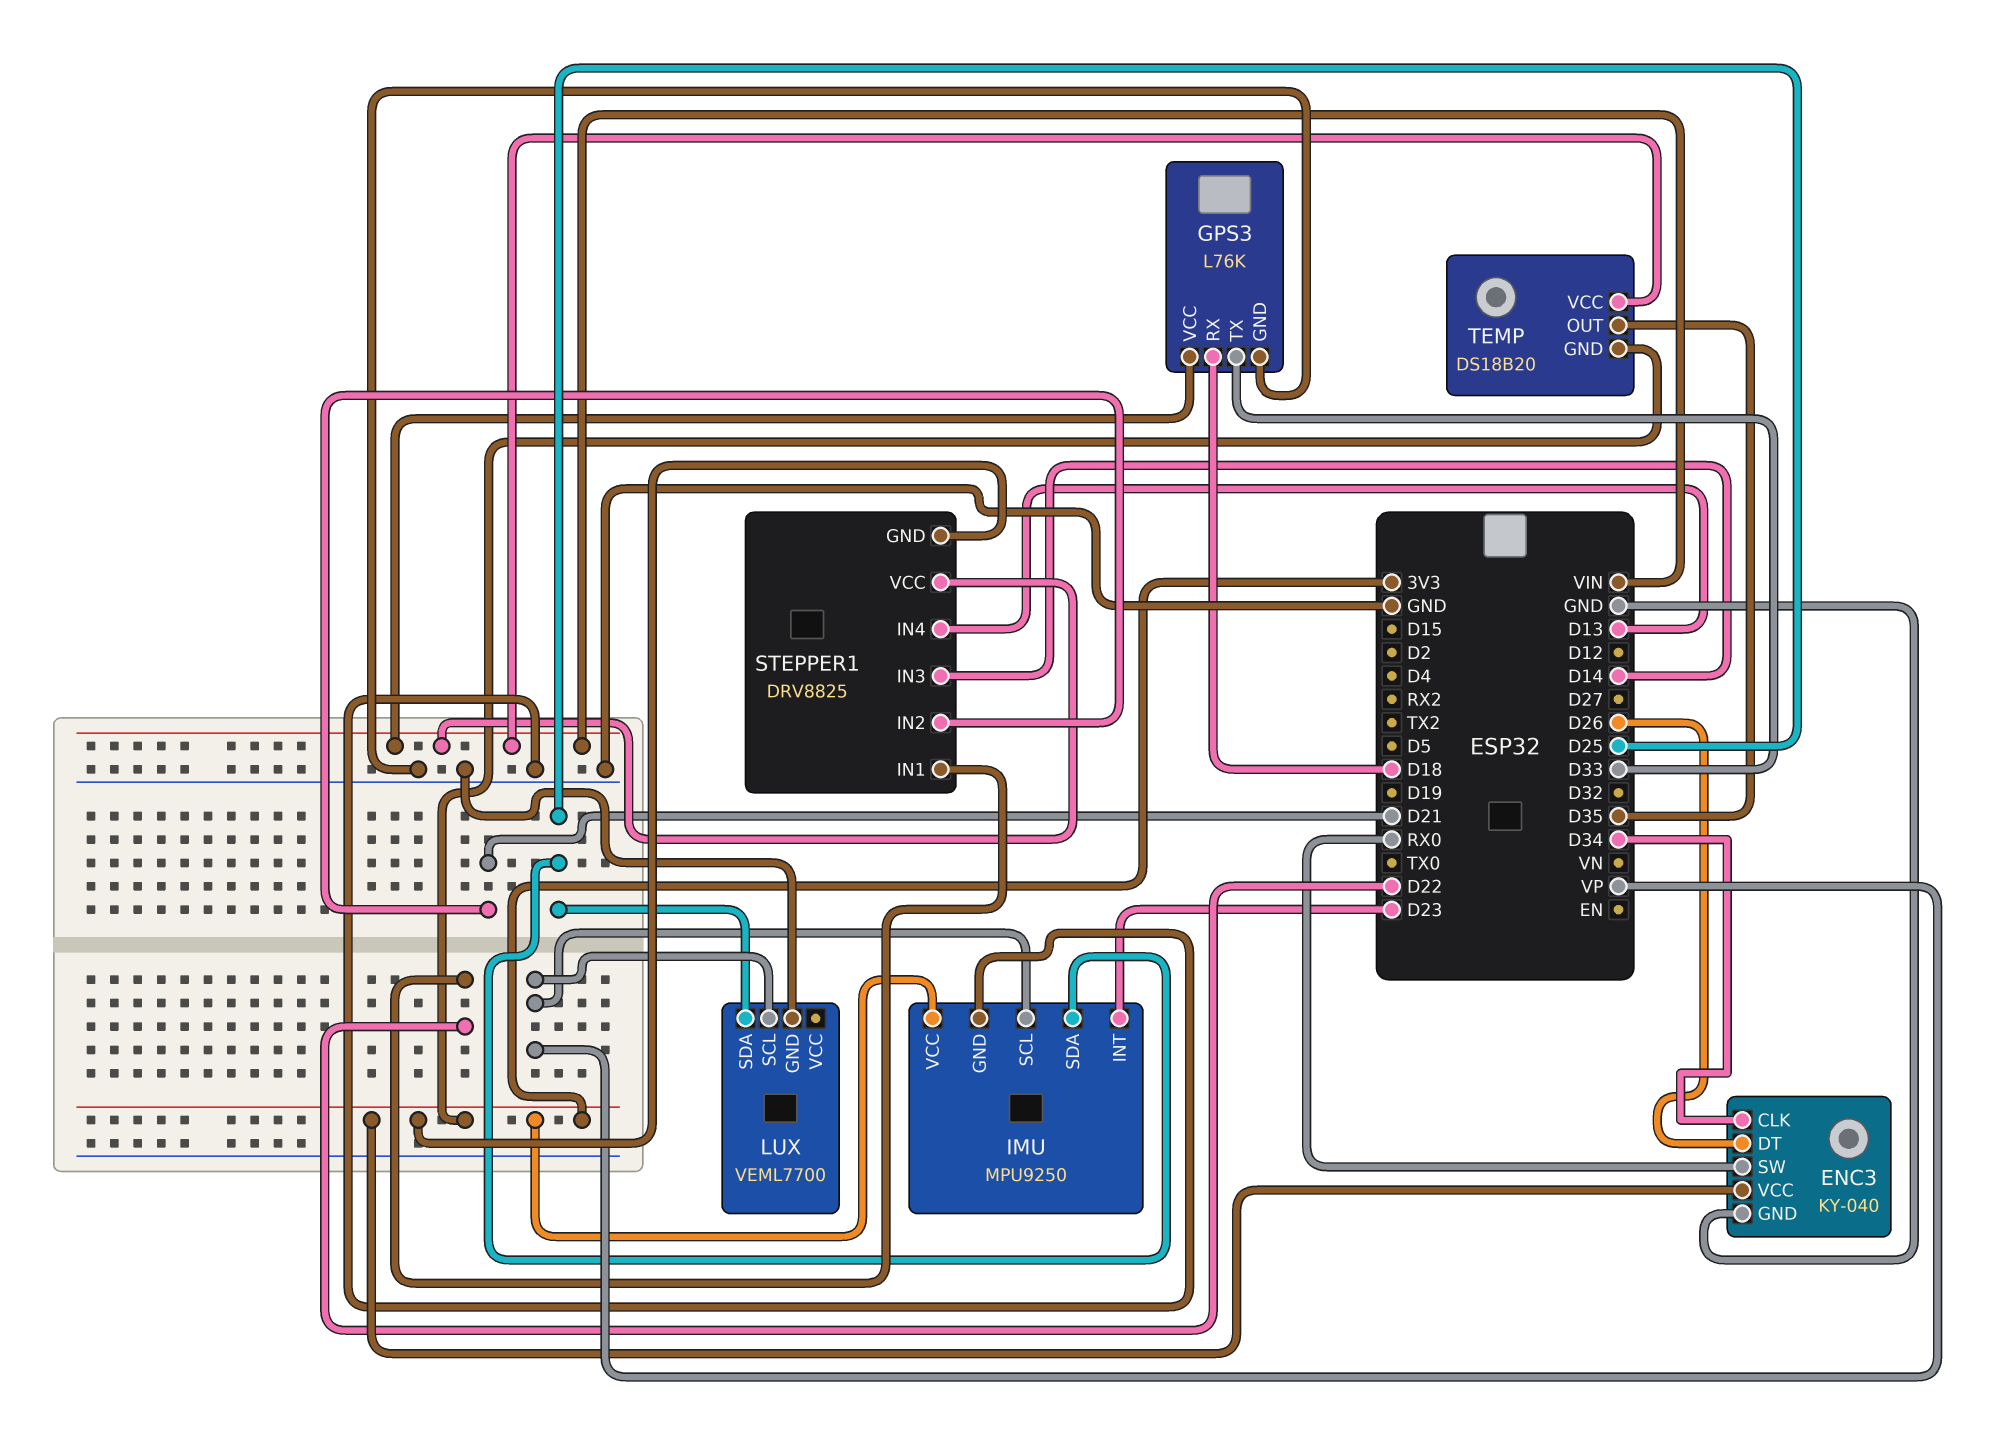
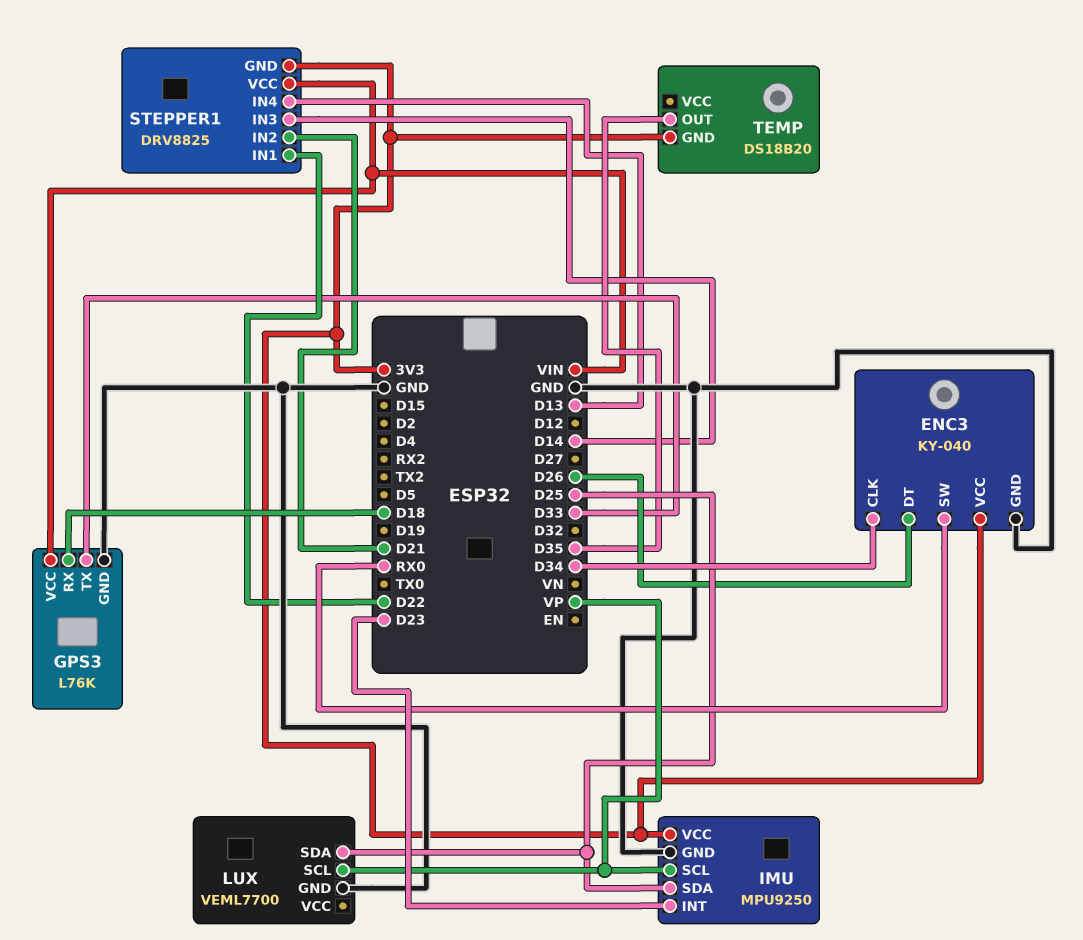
TEMP pin VCC: VIN -> none

